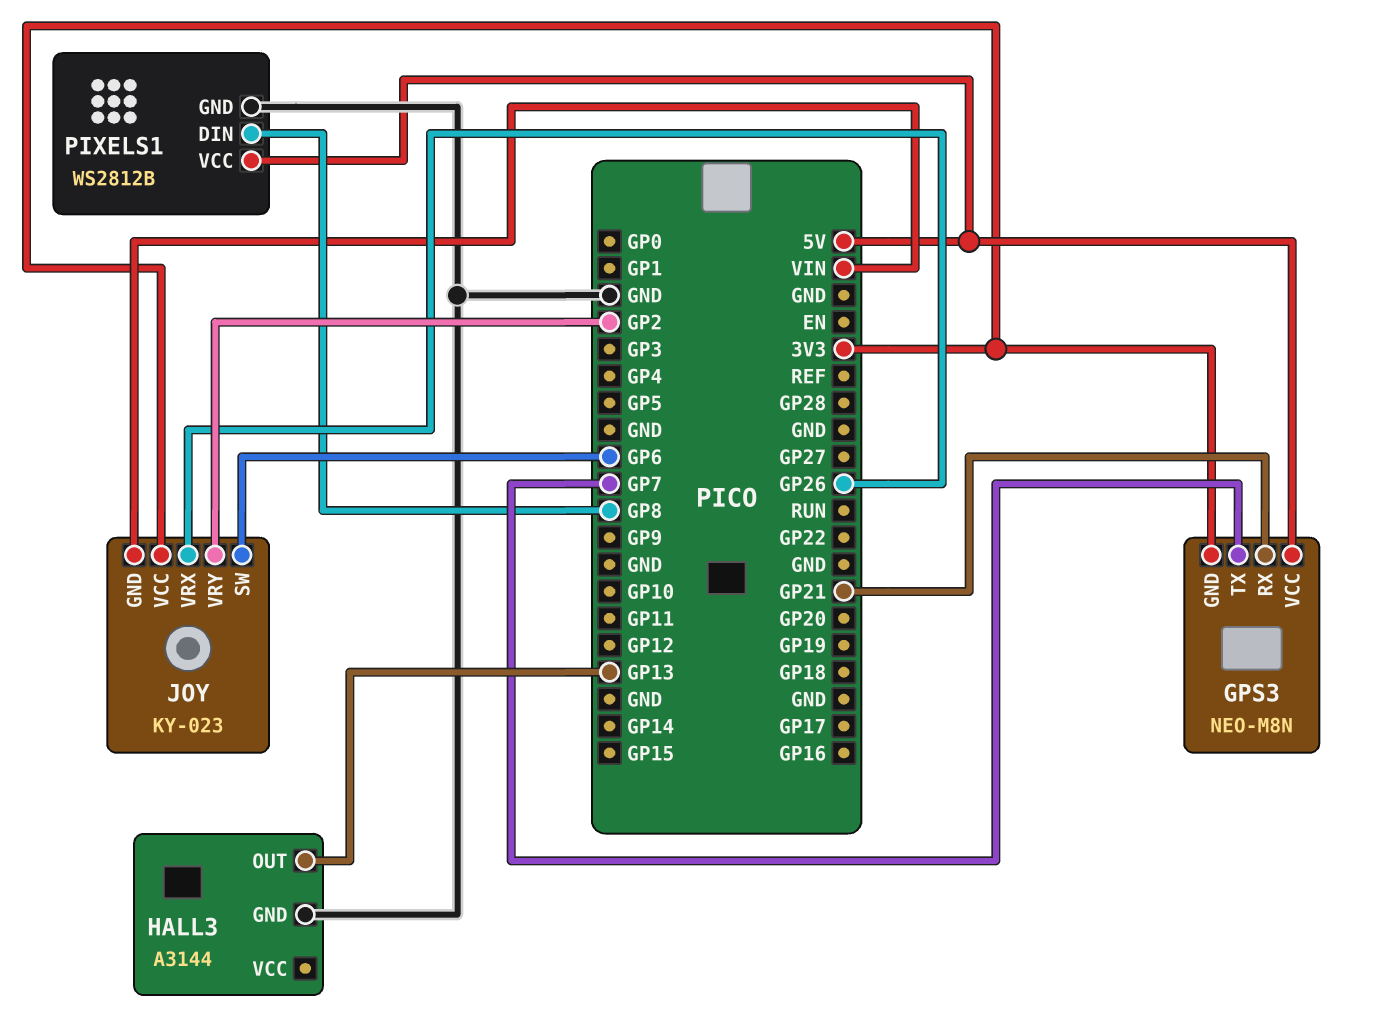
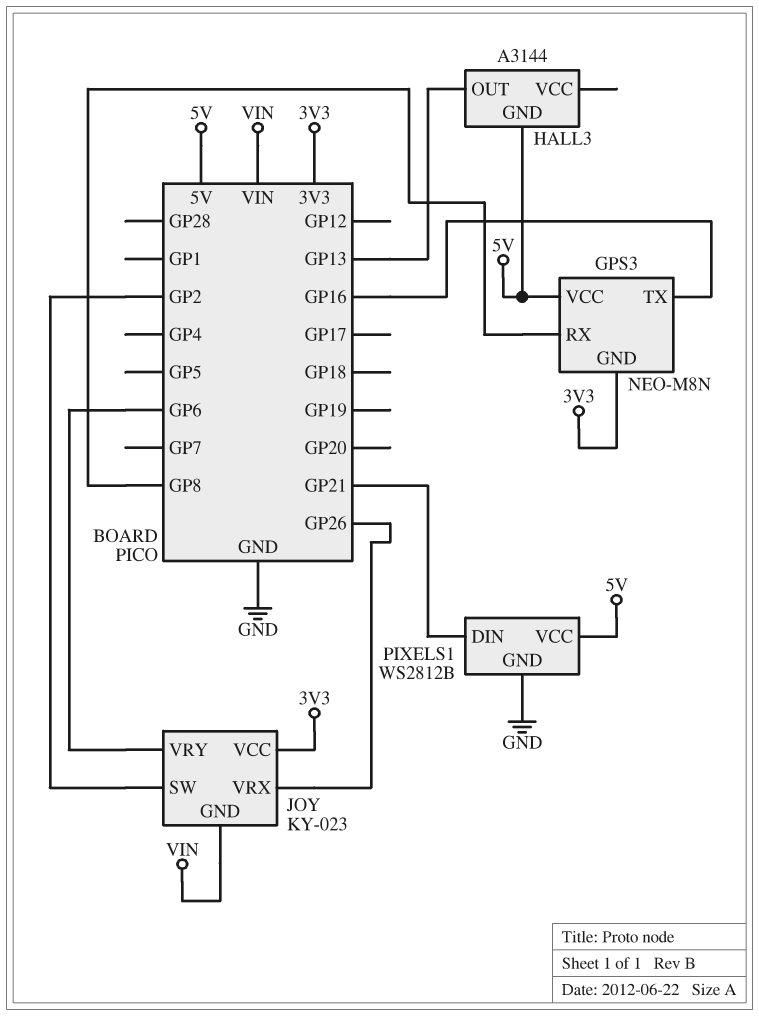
GPS3 pin RX: GP21 -> GP8
GPS3 pin TX: GP7 -> GP16
HALL3 pin GND: GND -> 5V
JOY pin SW: GP6 -> GP2
JOY pin VRY: GP2 -> GP6
PIXELS1 pin DIN: GP8 -> GP21

